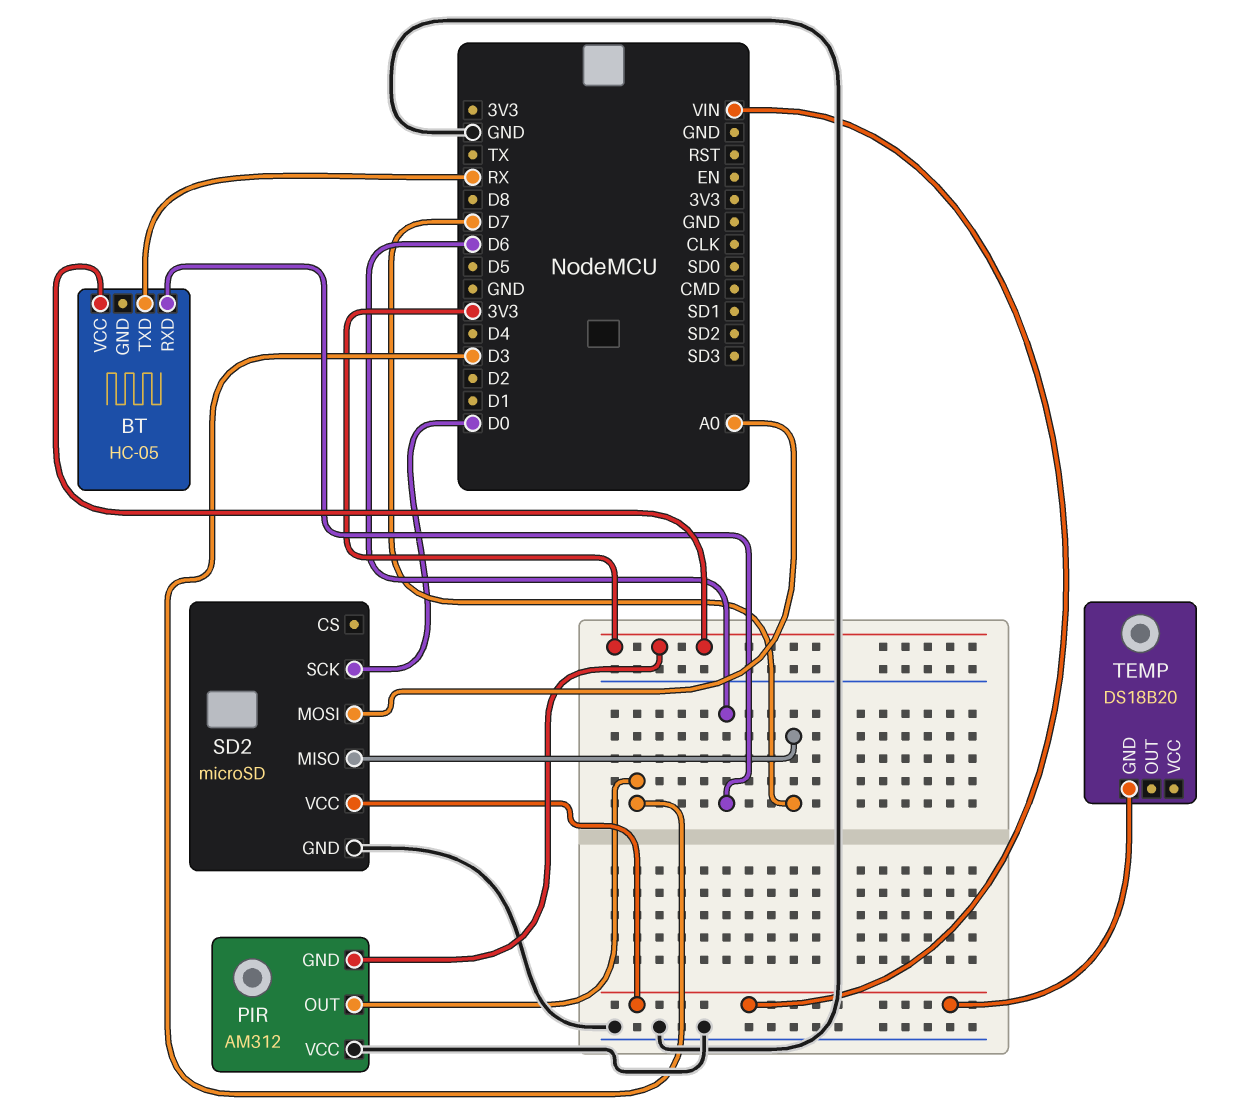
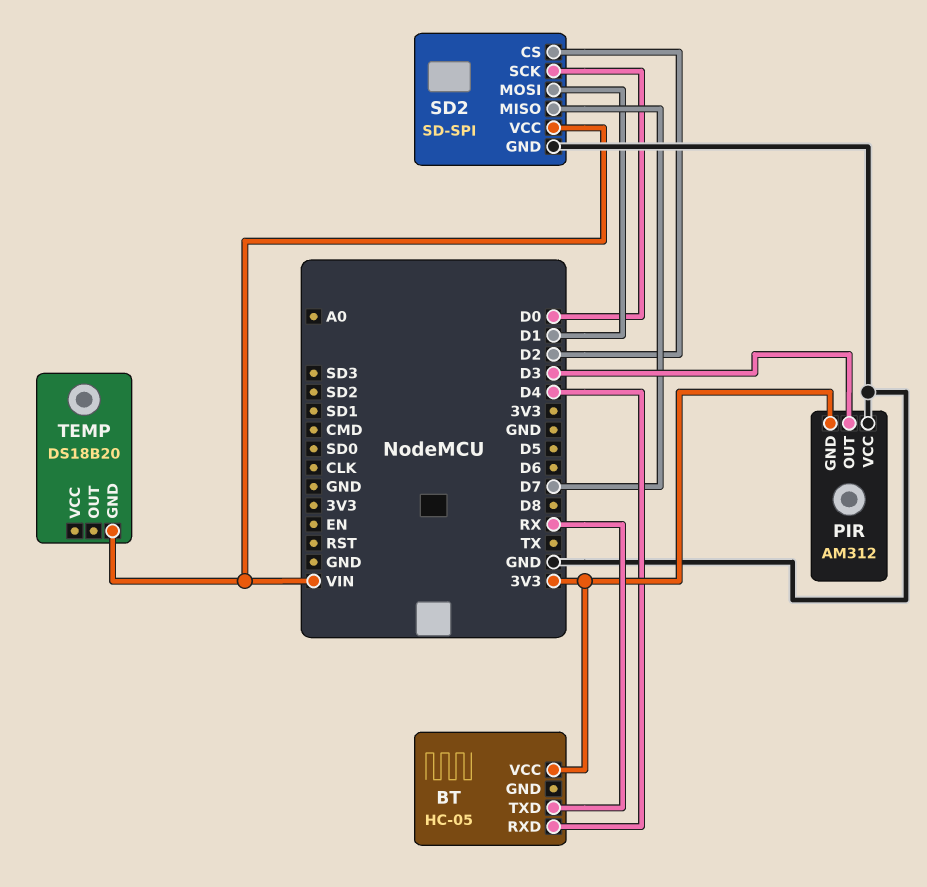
BT pin RXD: D6 -> D4
SD2: microSD -> SD-SPI
SD2 pin CS: none -> D2
SD2 pin MOSI: A0 -> D1

